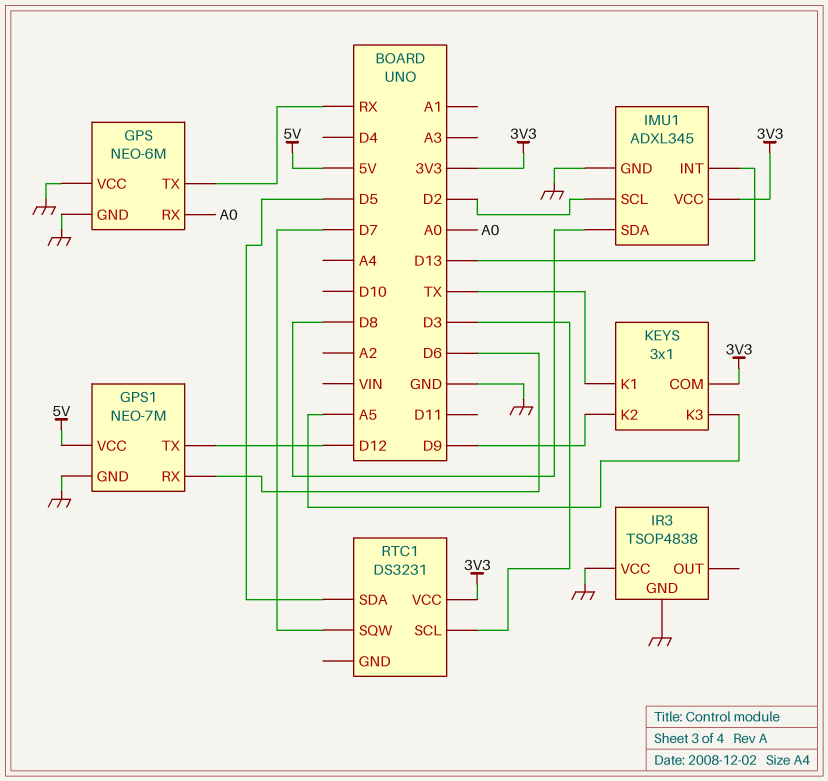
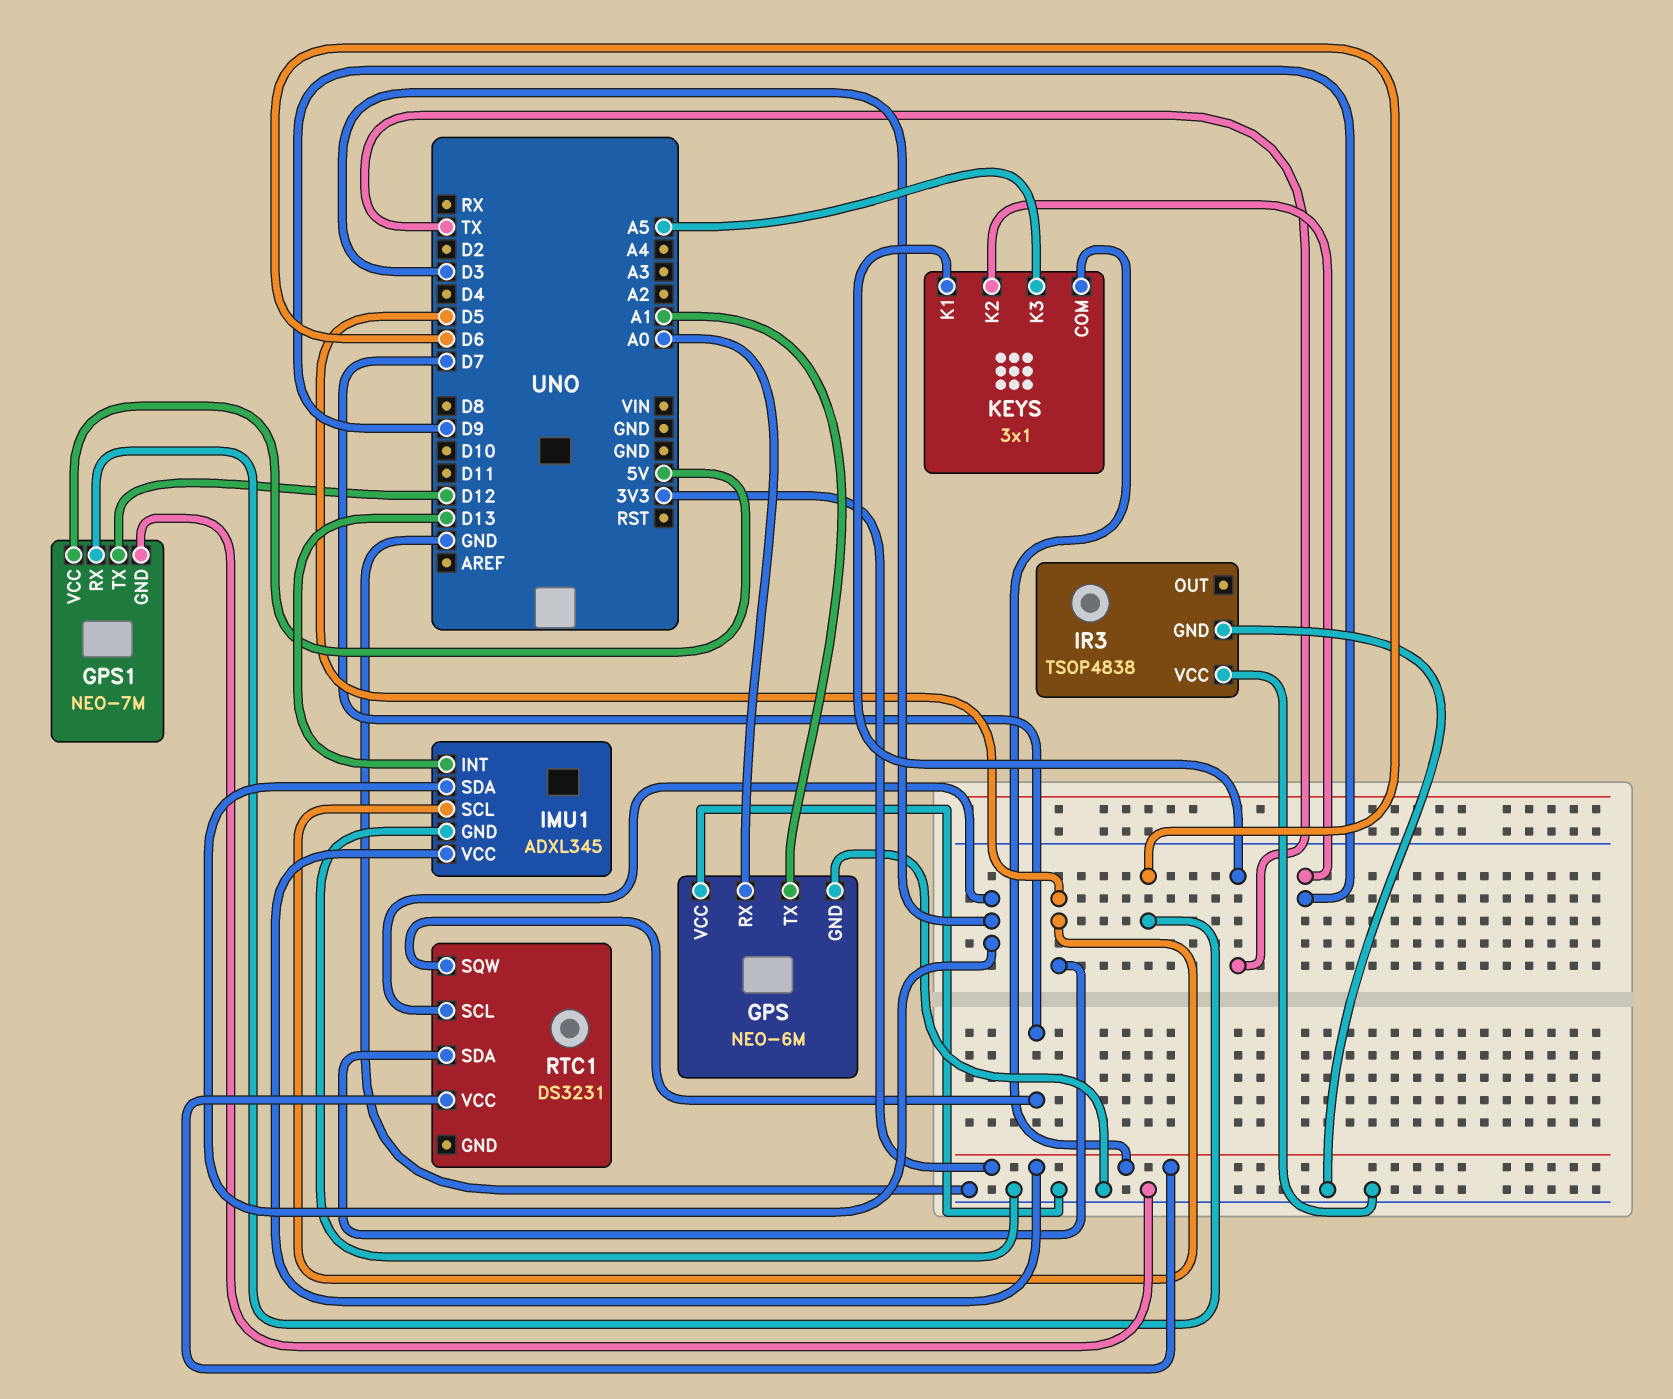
GPS pin TX: RX -> A1
IMU1 pin SCL: D2 -> D5
IMU1 pin SDA: D8 -> D3

